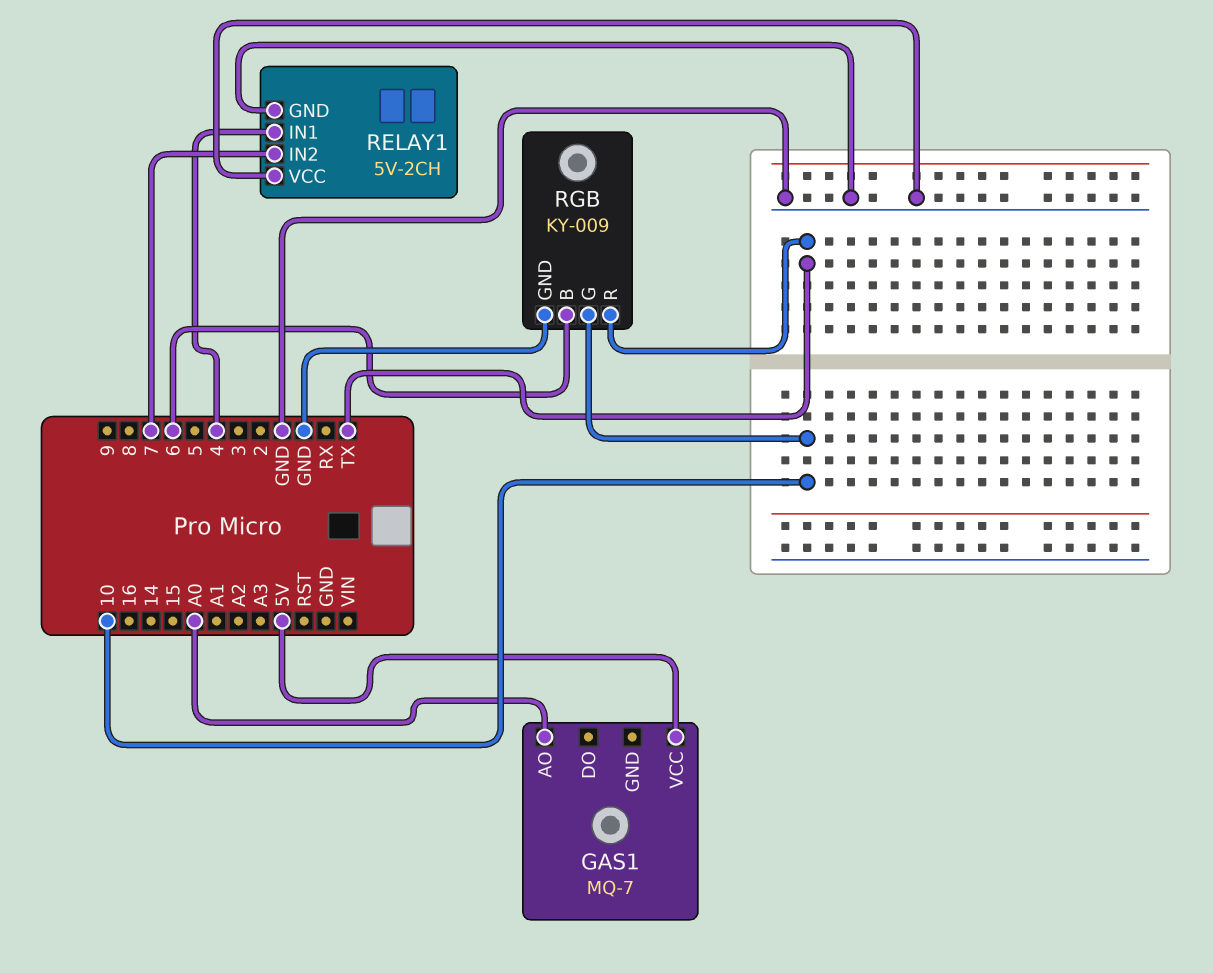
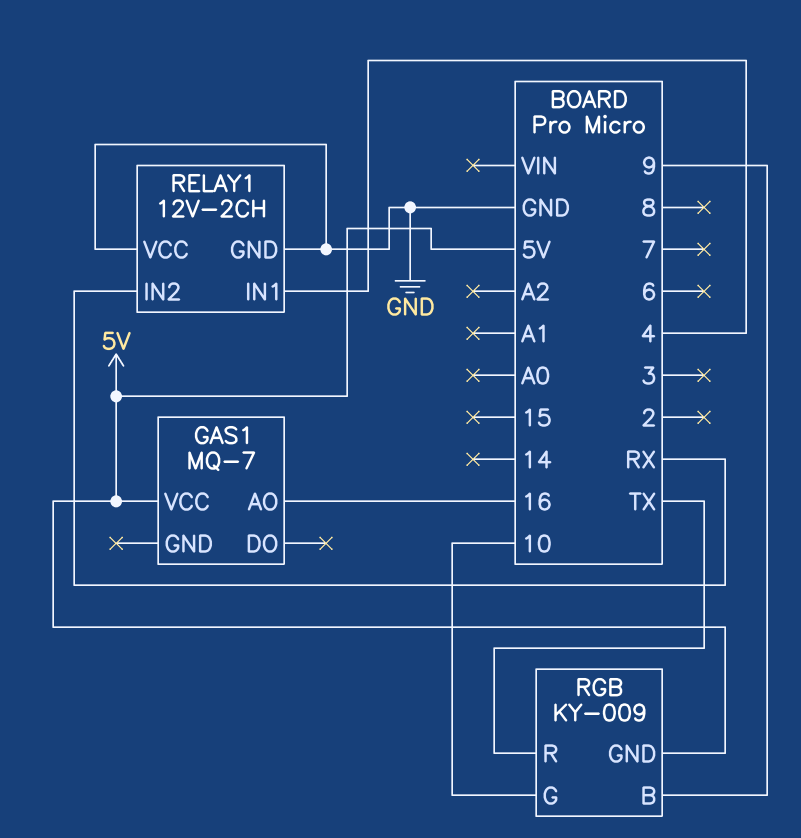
GAS1 pin AO: A0 -> 16
RELAY1: 5V-2CH -> 12V-2CH
RELAY1 pin IN2: 7 -> RX
RGB pin B: 6 -> 9
RGB pin GND: GND -> 5V

